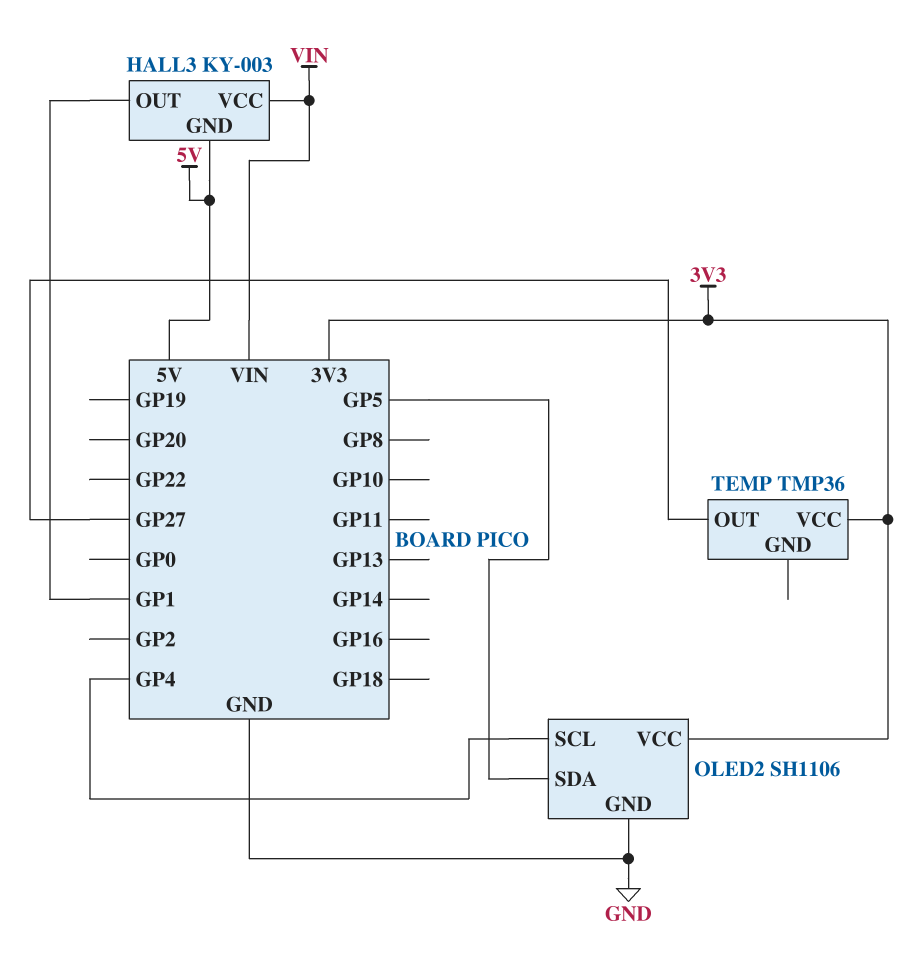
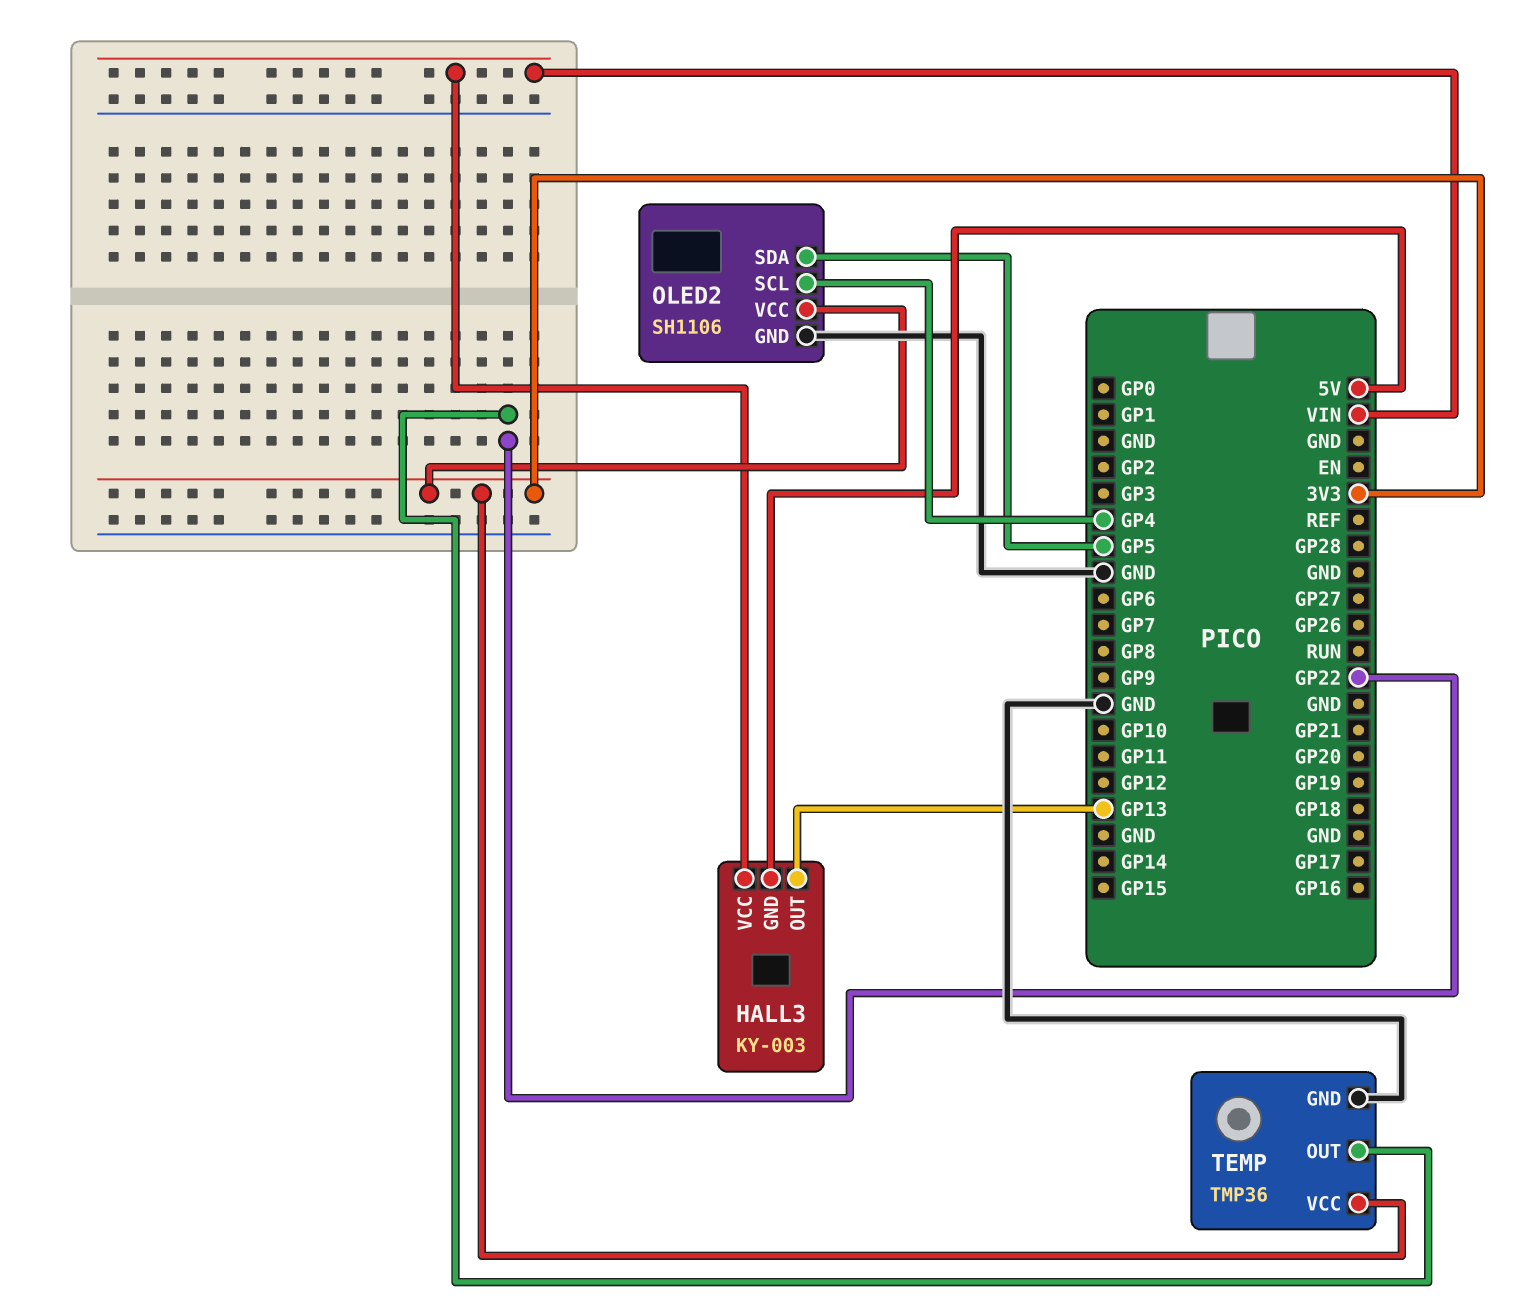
HALL3 pin OUT: GP1 -> GP13
TEMP pin GND: none -> GND
TEMP pin OUT: GP27 -> GP22

